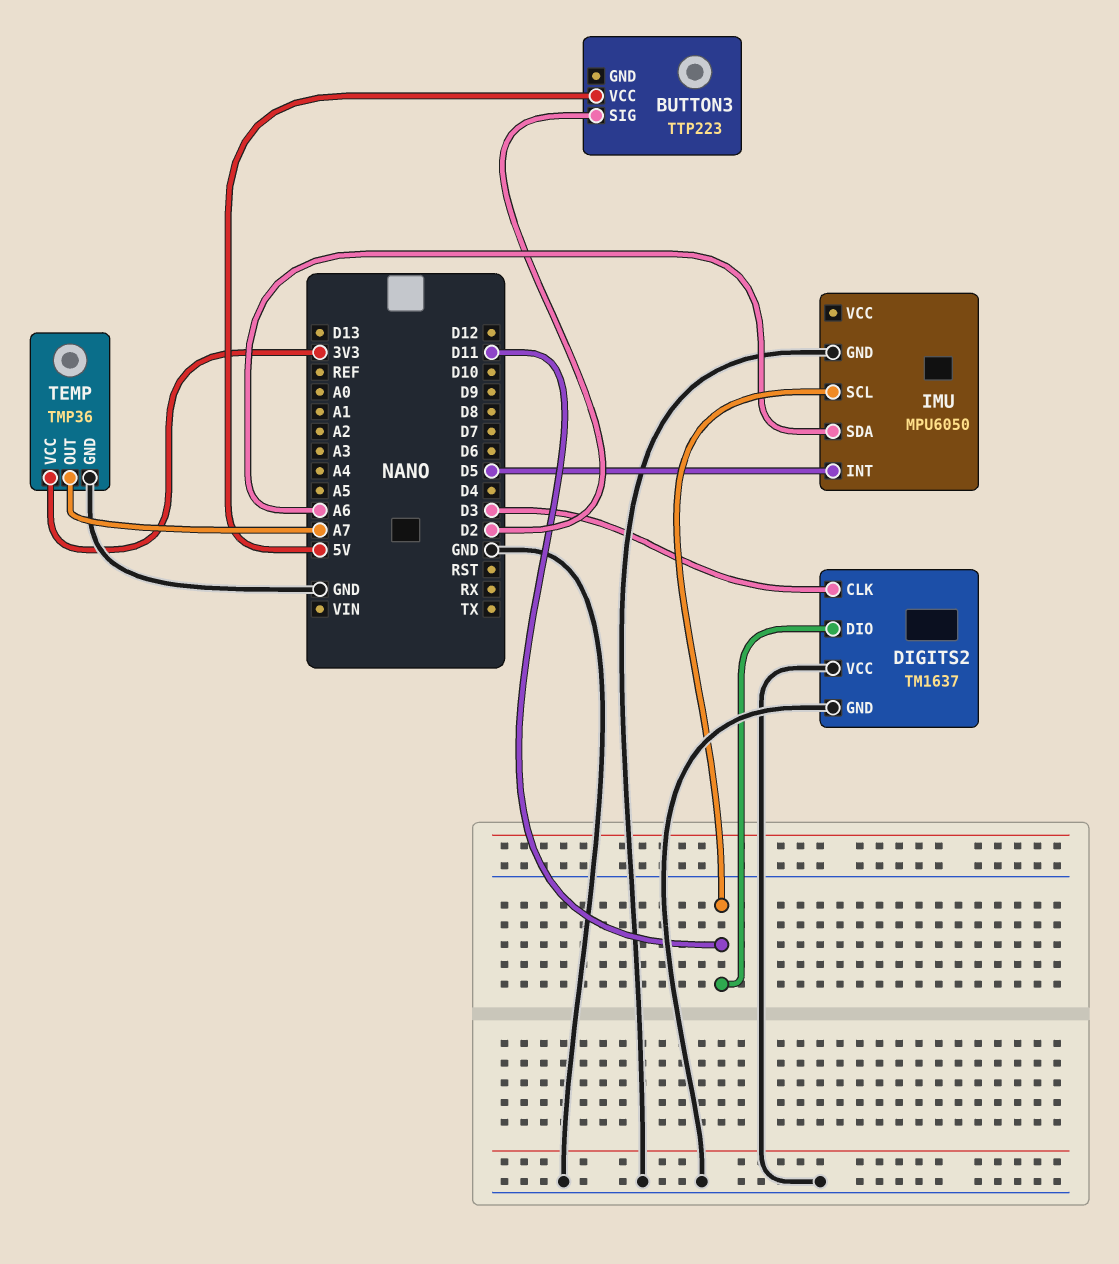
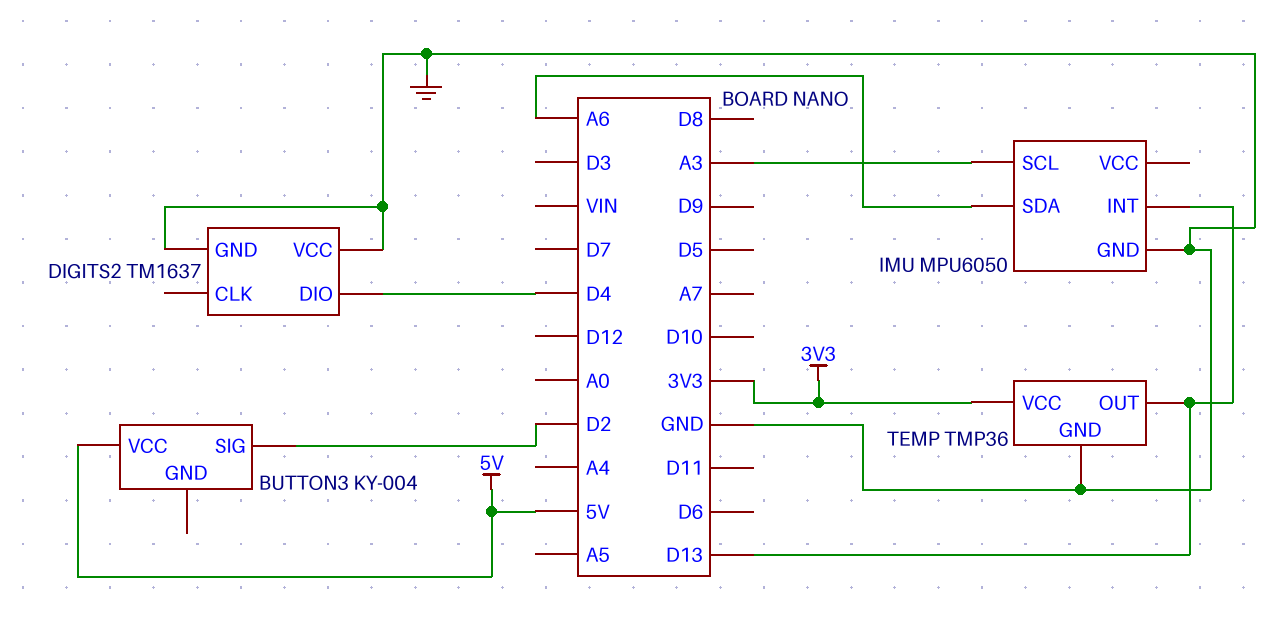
BUTTON3: TTP223 -> KY-004
DIGITS2 pin CLK: D3 -> none
DIGITS2 pin DIO: D11 -> D4
IMU pin INT: D5 -> D13
IMU pin SCL: D11 -> A3
TEMP pin OUT: A7 -> D13

